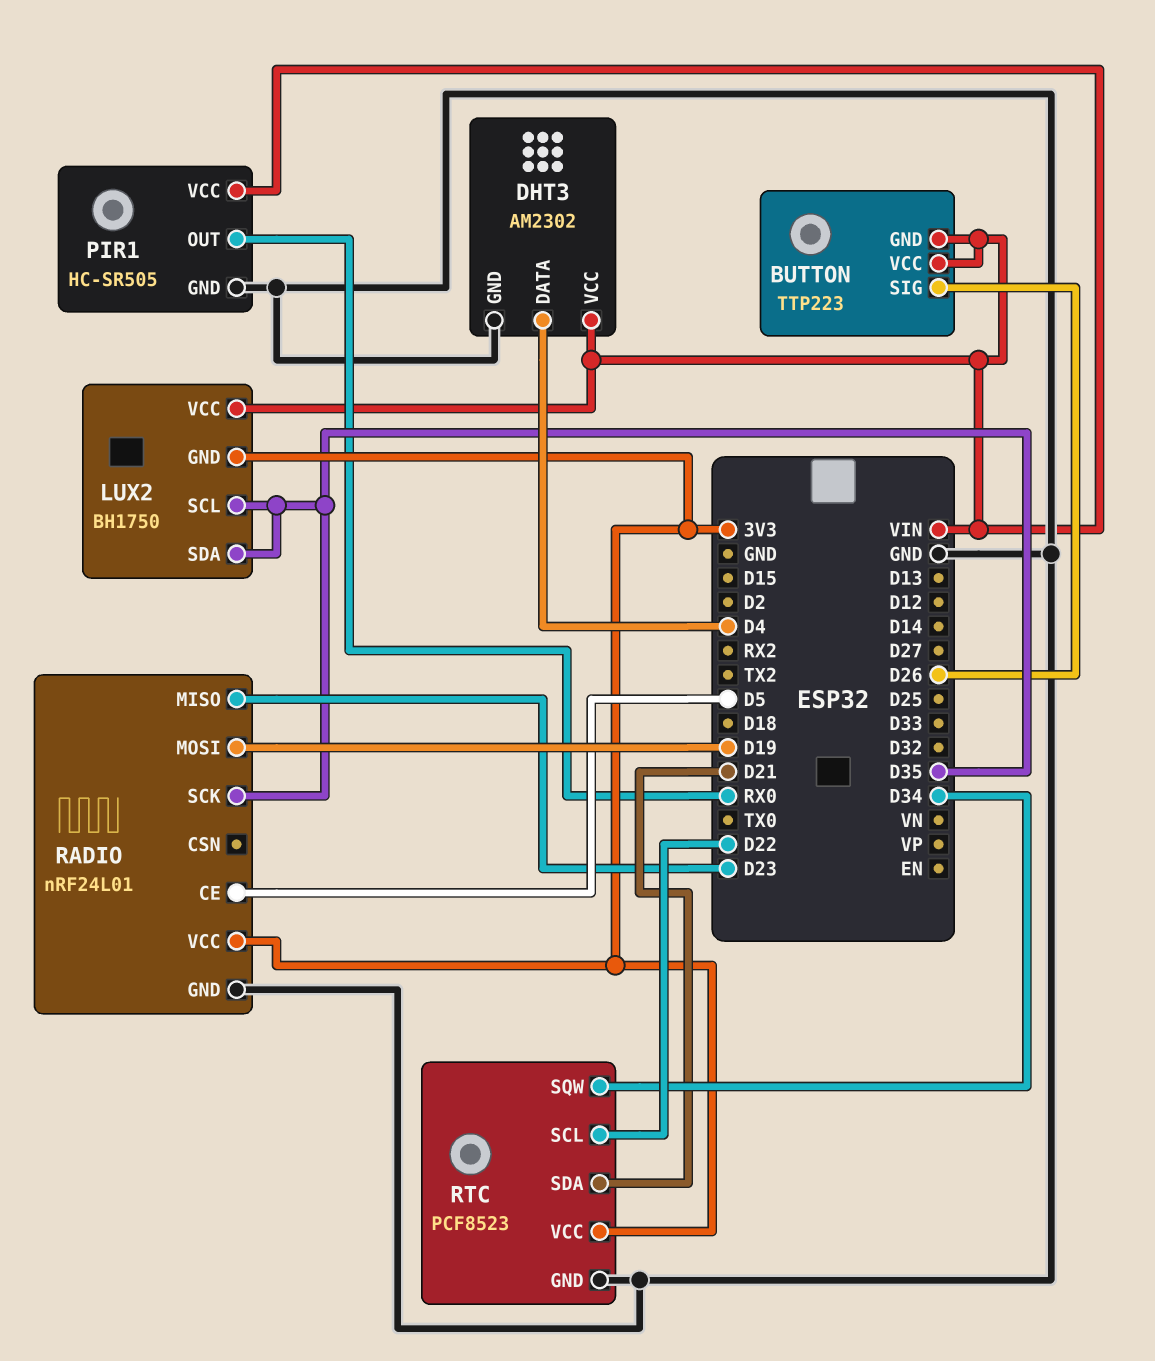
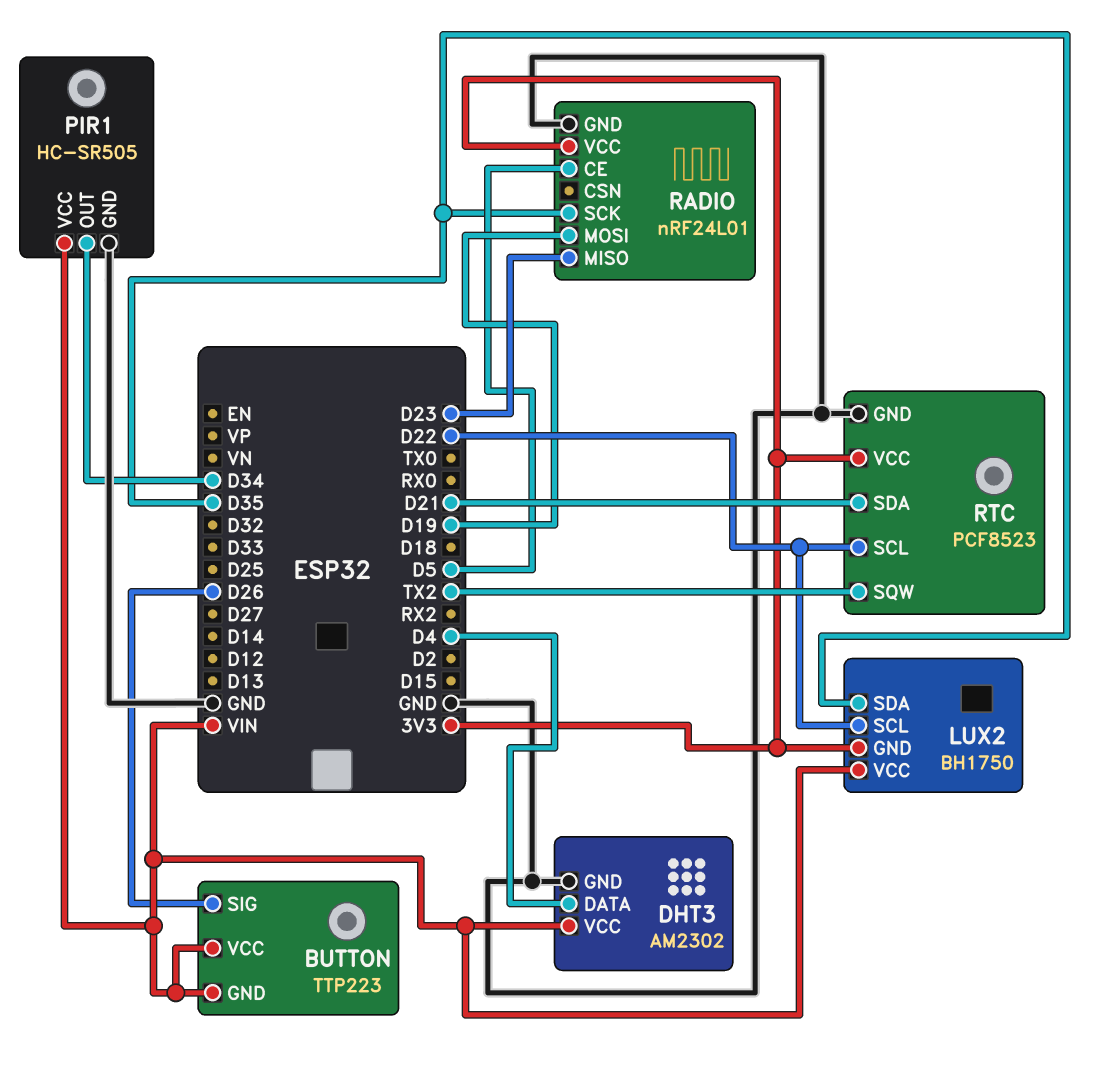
LUX2 pin SCL: D35 -> D22
PIR1 pin OUT: RX0 -> D34
RTC pin SQW: D34 -> TX2

